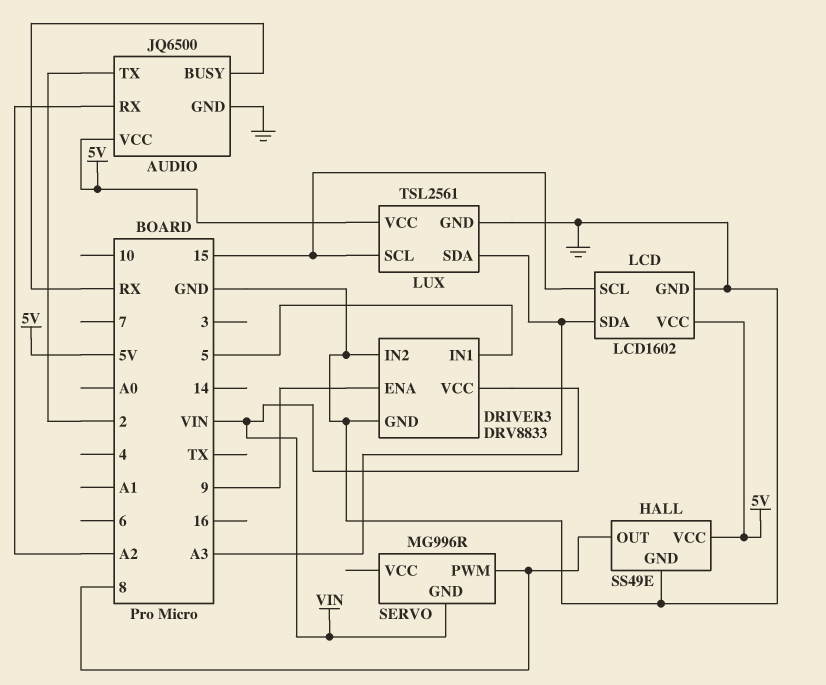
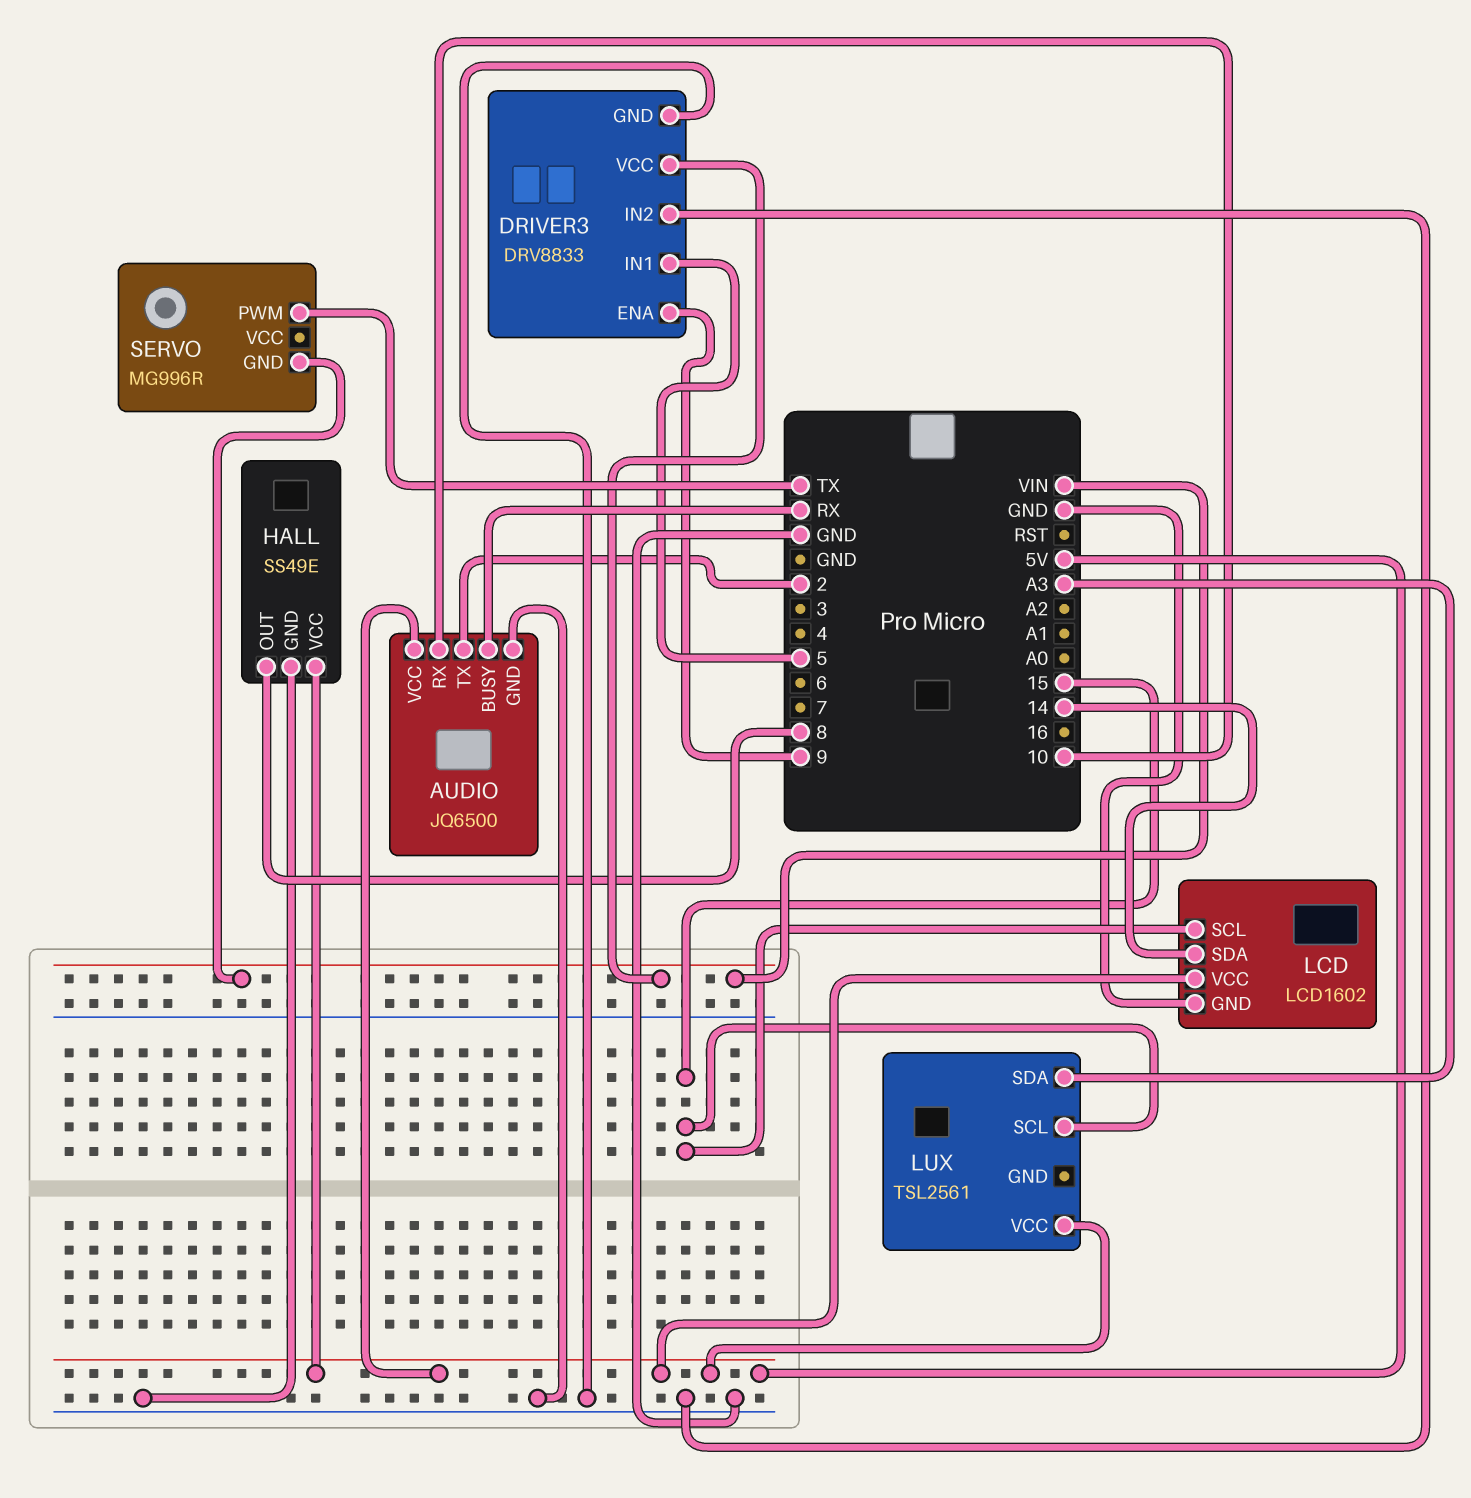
AUDIO pin RX: A2 -> 10
LCD pin SDA: A3 -> 14
LUX pin GND: GND -> none
SERVO pin PWM: 8 -> TX

